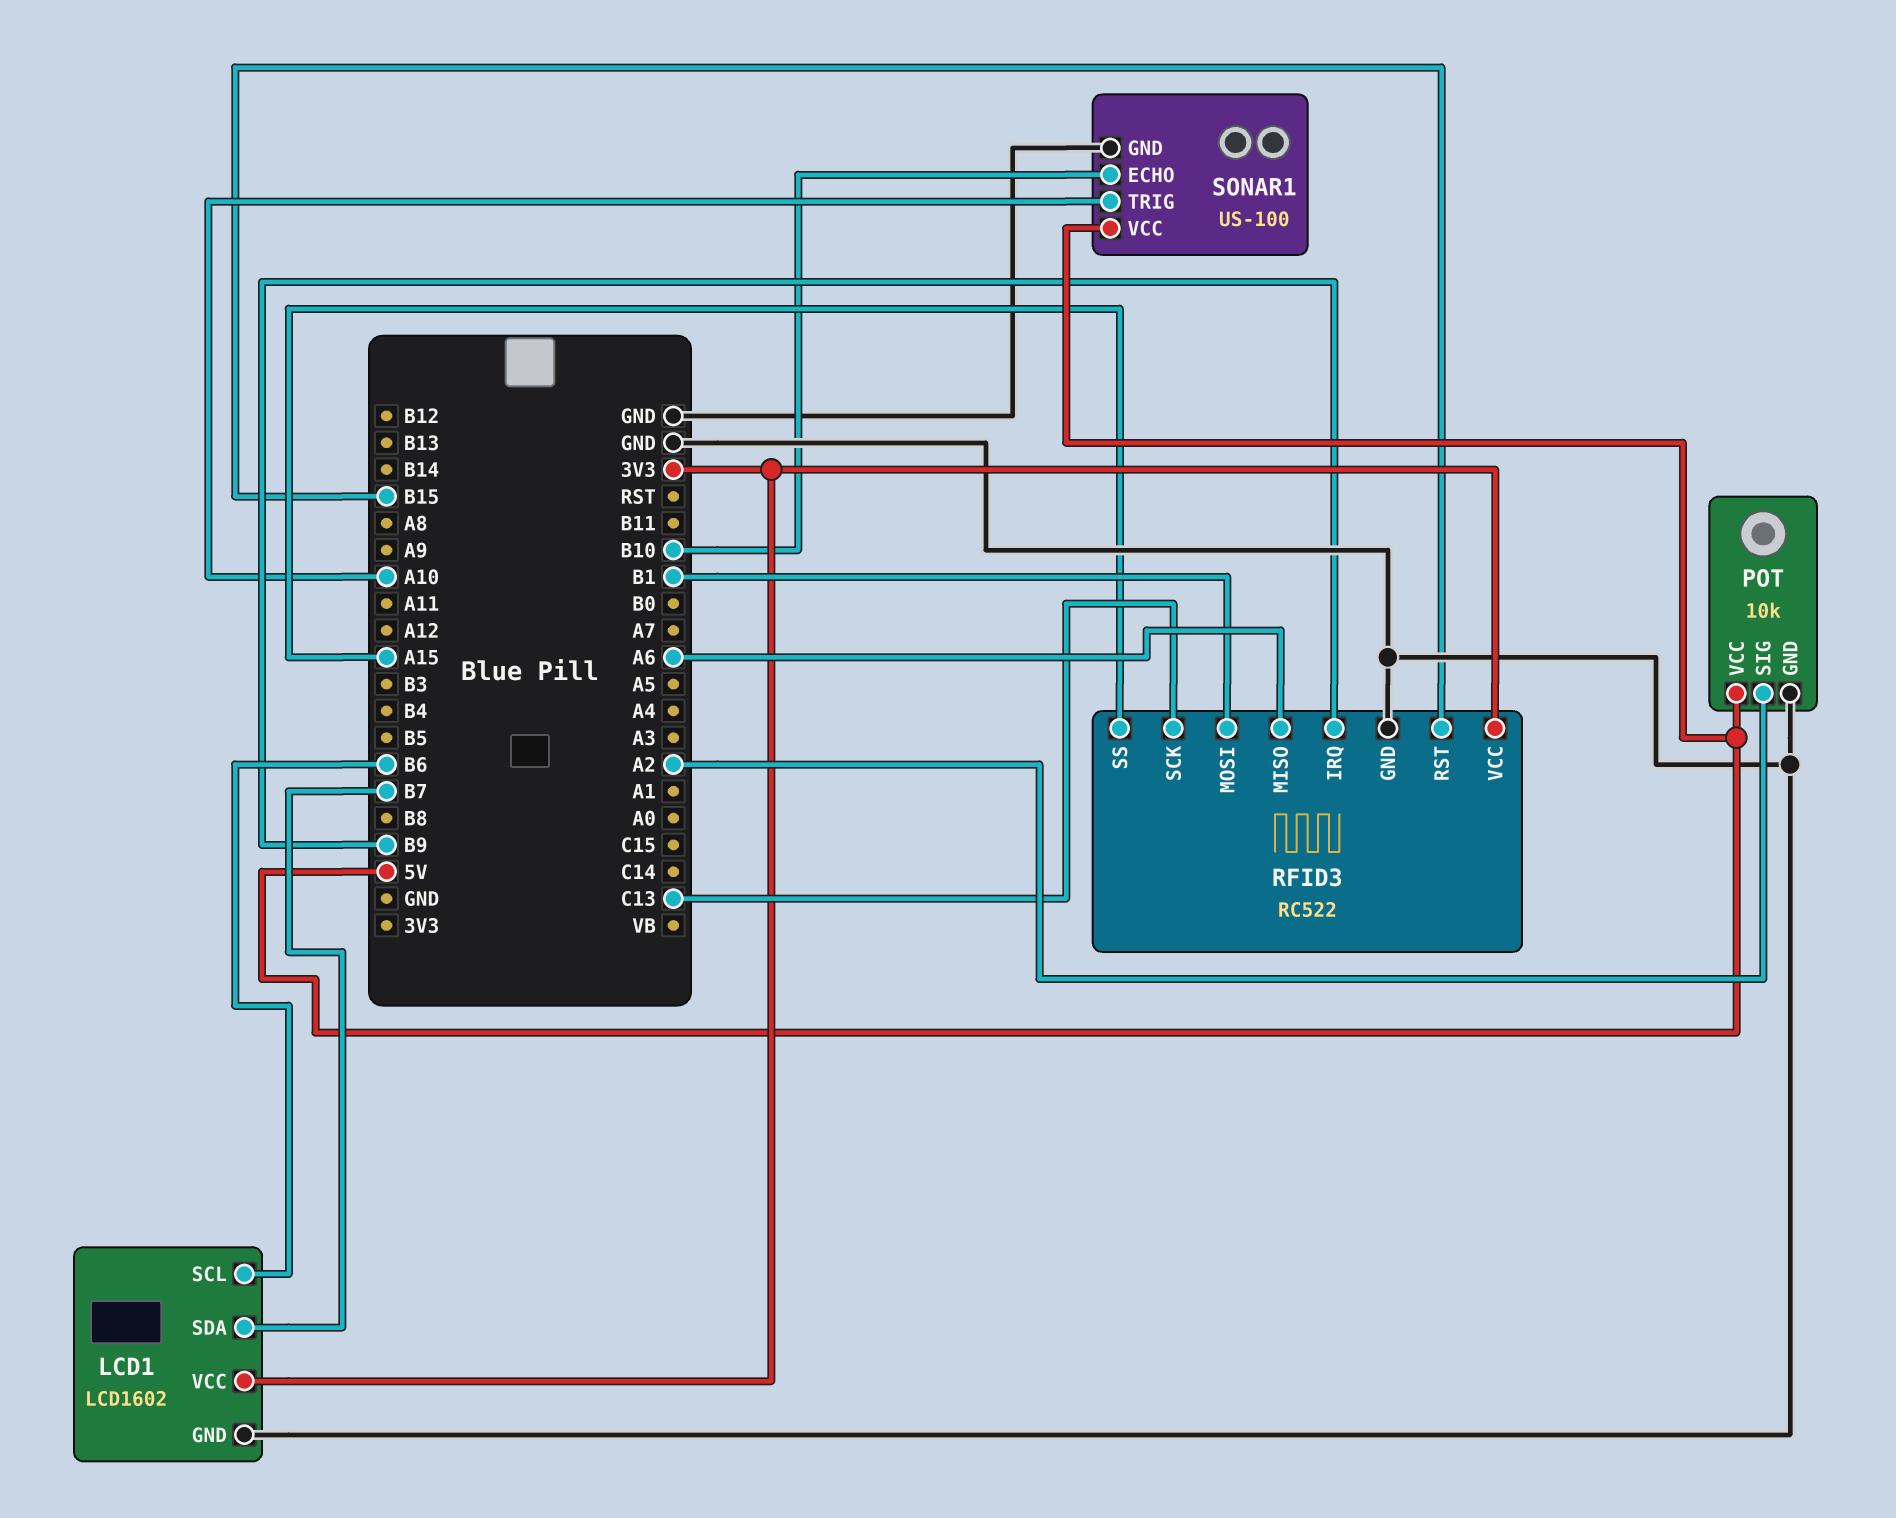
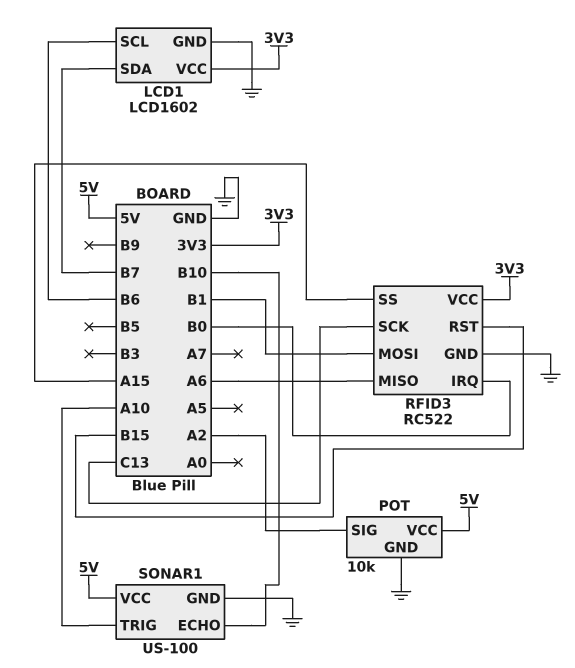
RFID3 pin IRQ: B9 -> B0

